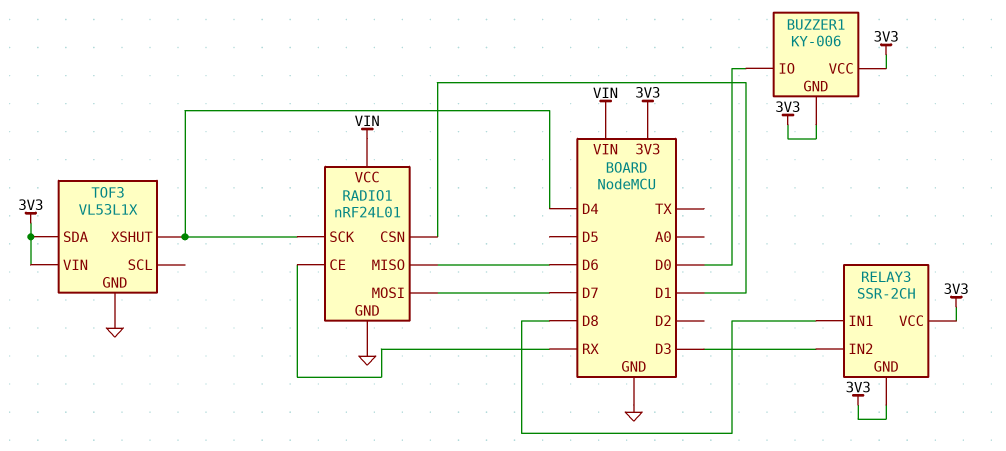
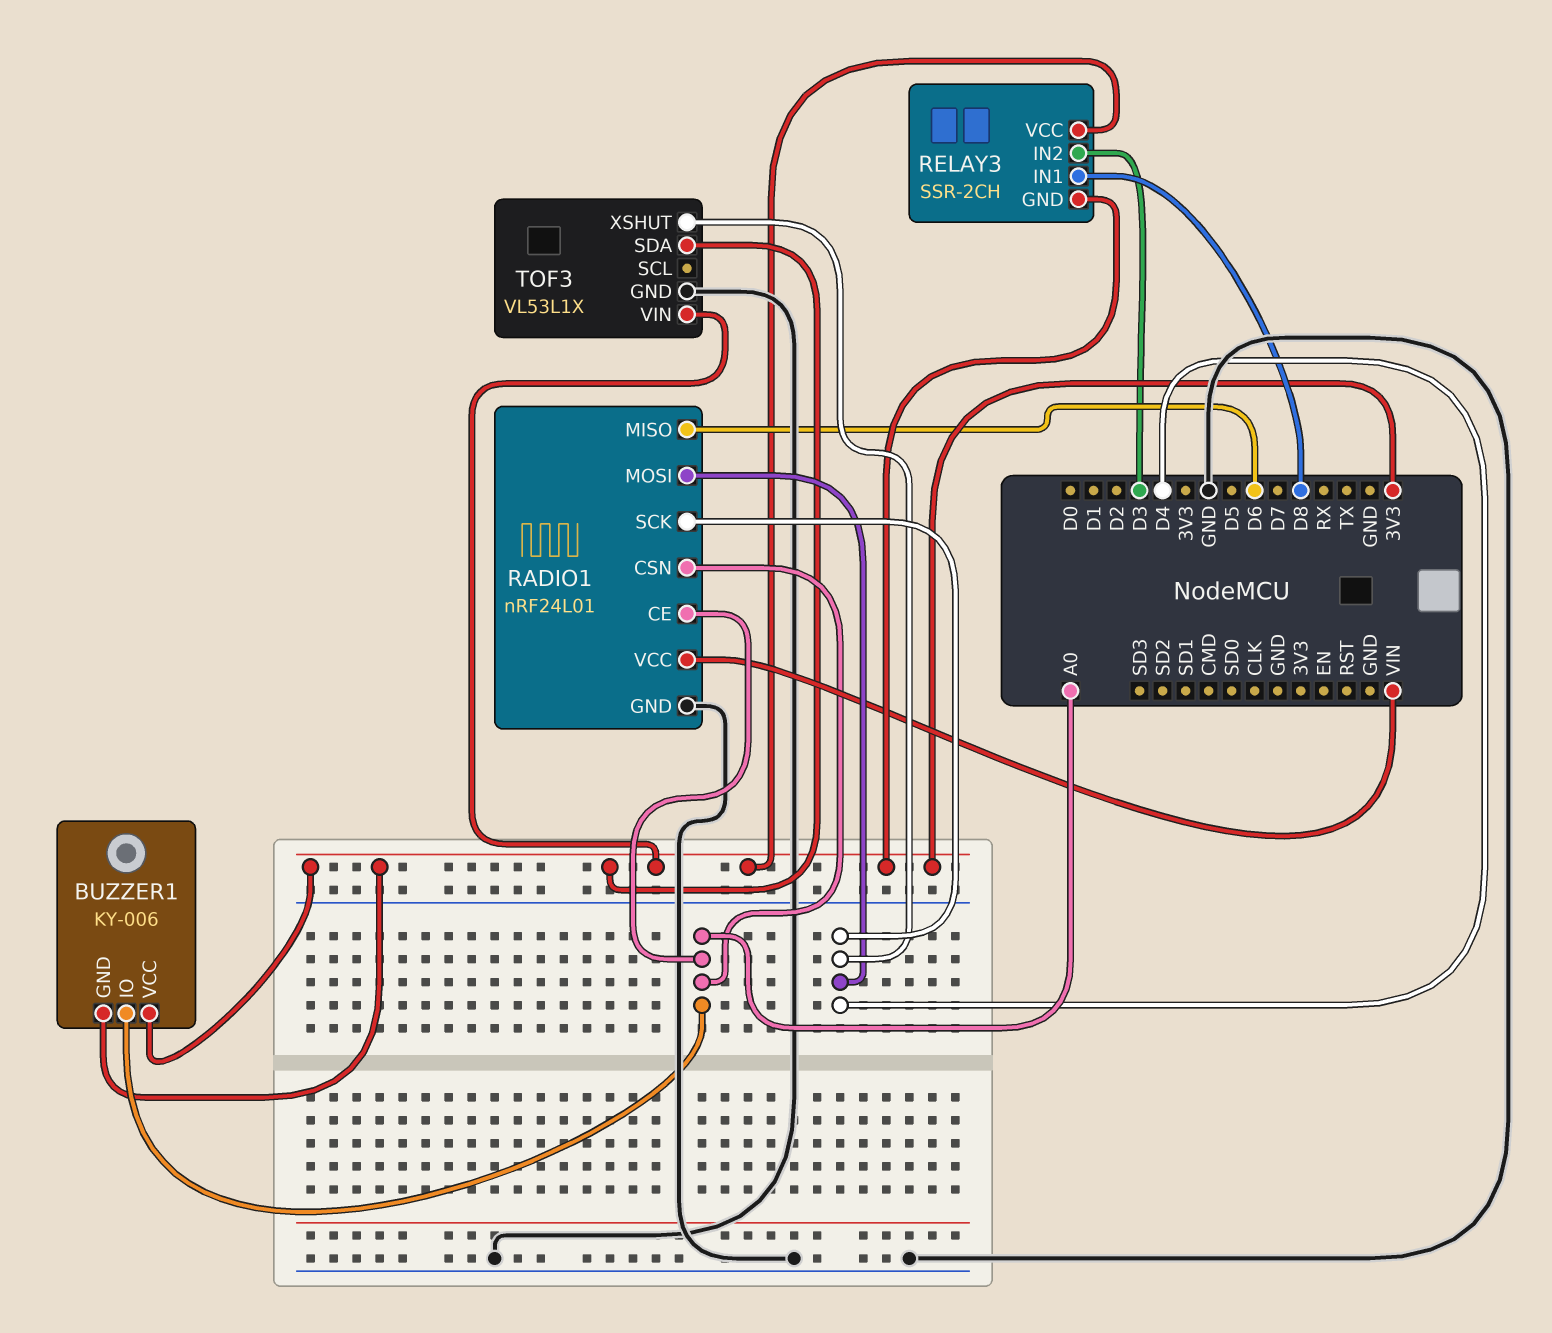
BUZZER1 pin IO: D0 -> A0
RADIO1 pin CE: RX -> A0
RADIO1 pin CSN: D1 -> A0
RADIO1 pin MOSI: D7 -> D4

